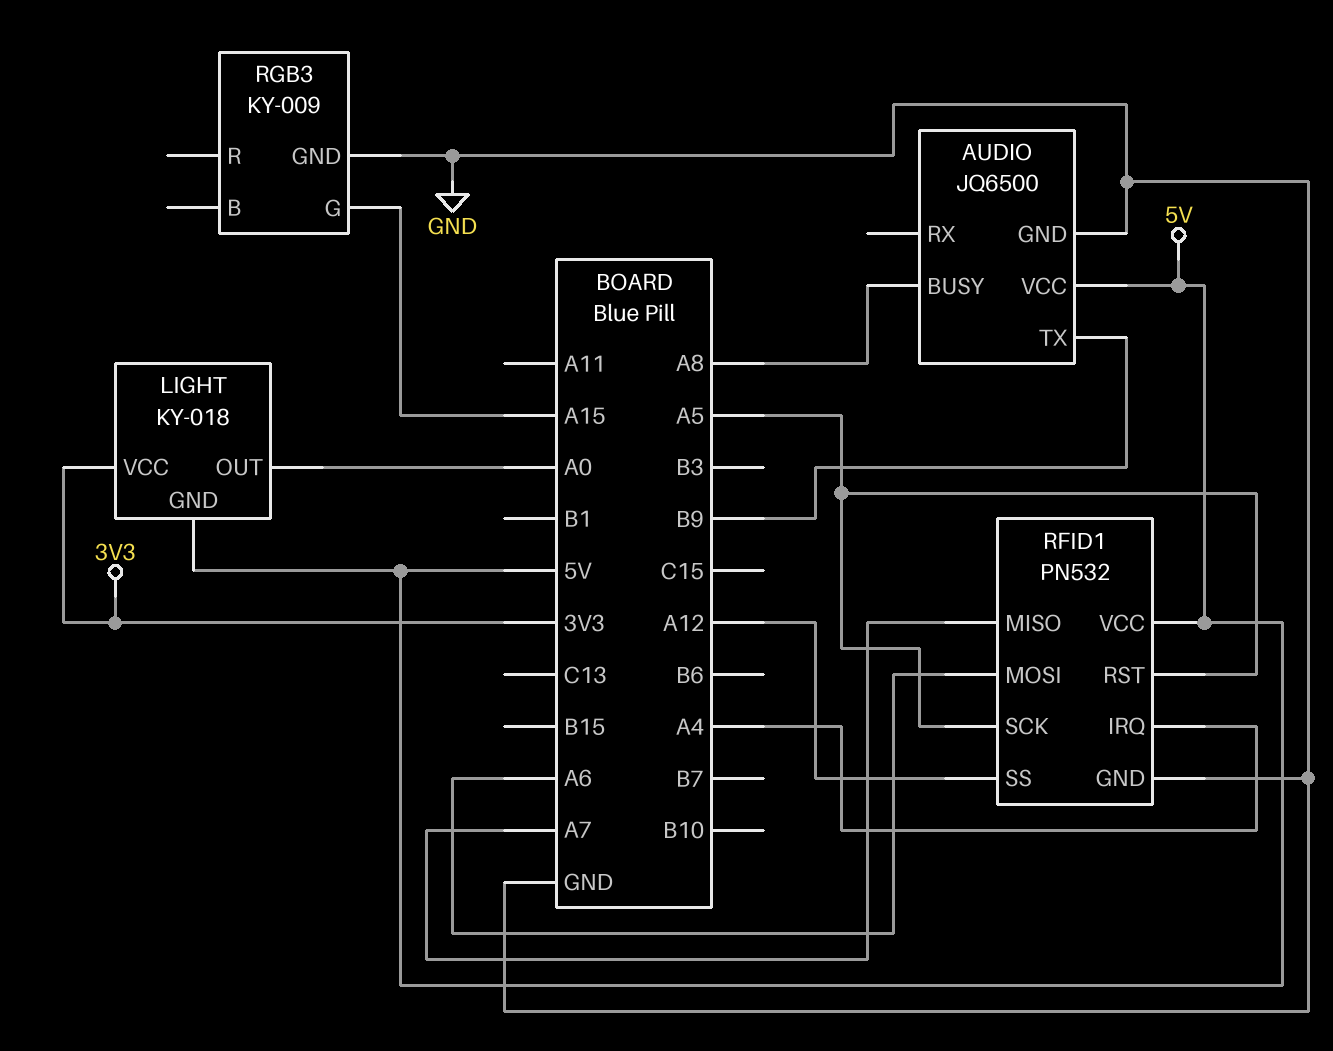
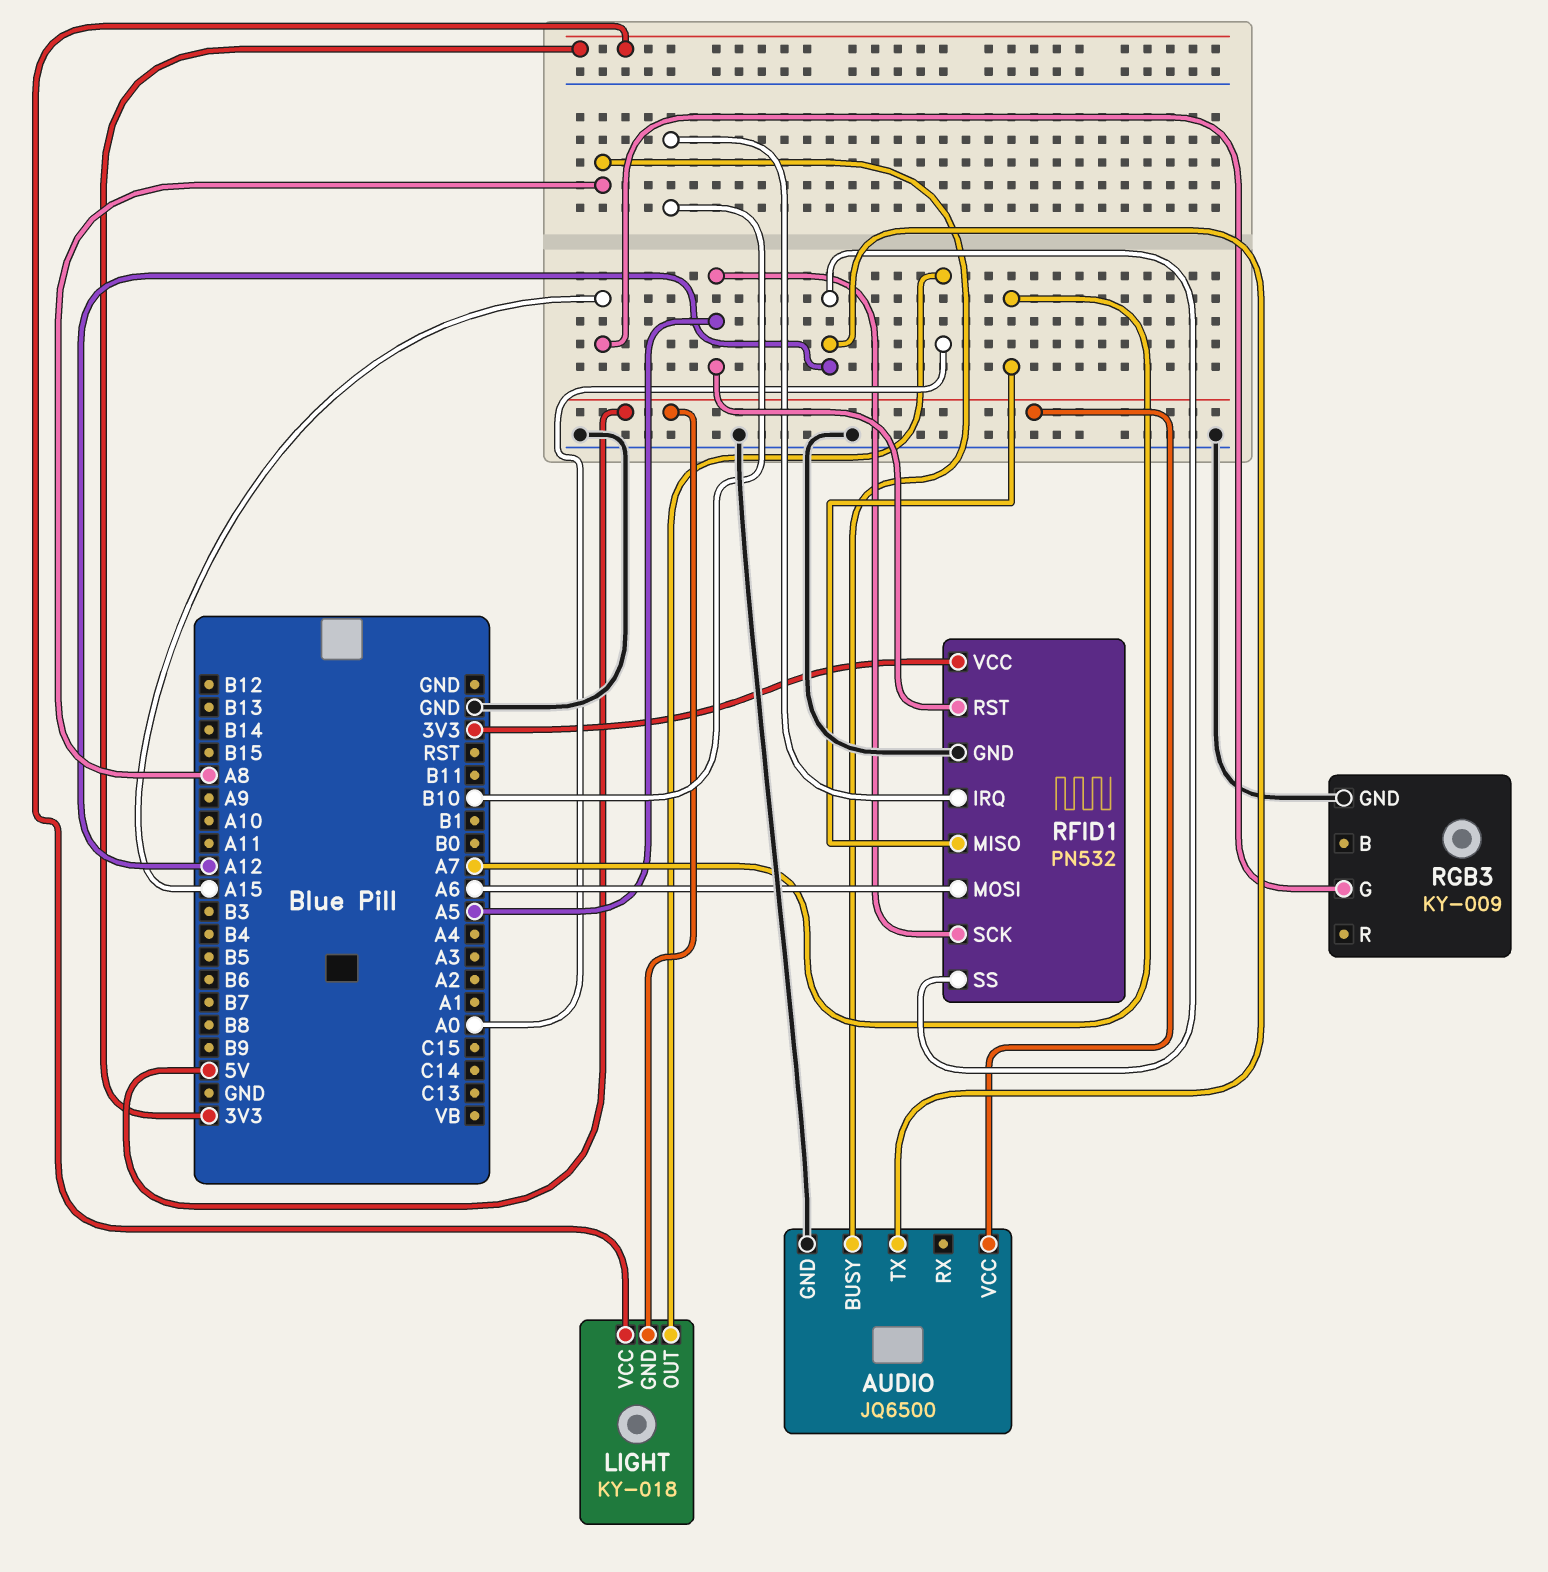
AUDIO pin TX: B9 -> A12
RFID1 pin IRQ: A4 -> B10
RFID1 pin VCC: 5V -> 3V3

